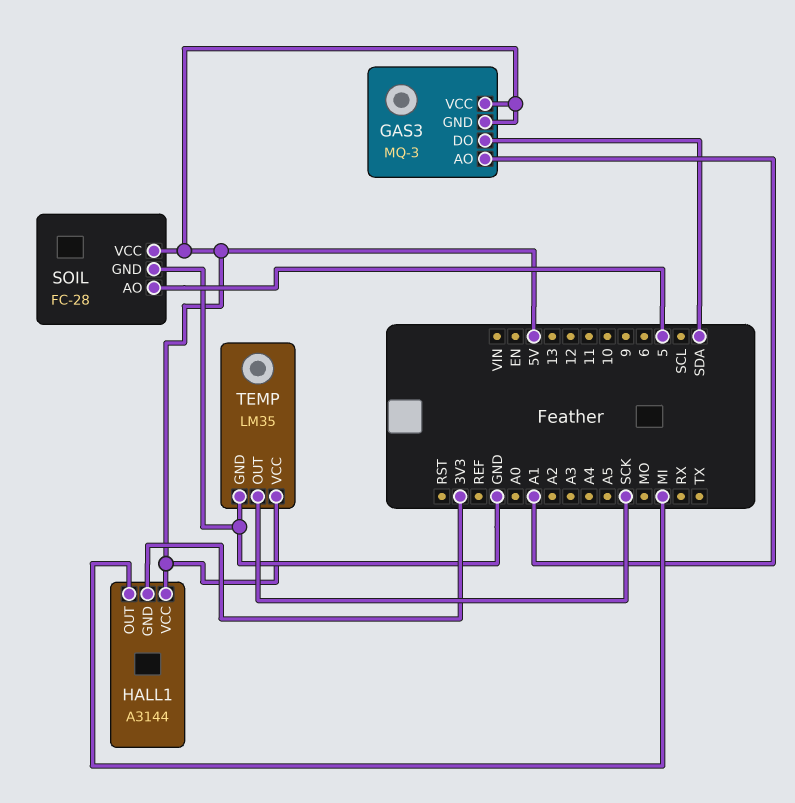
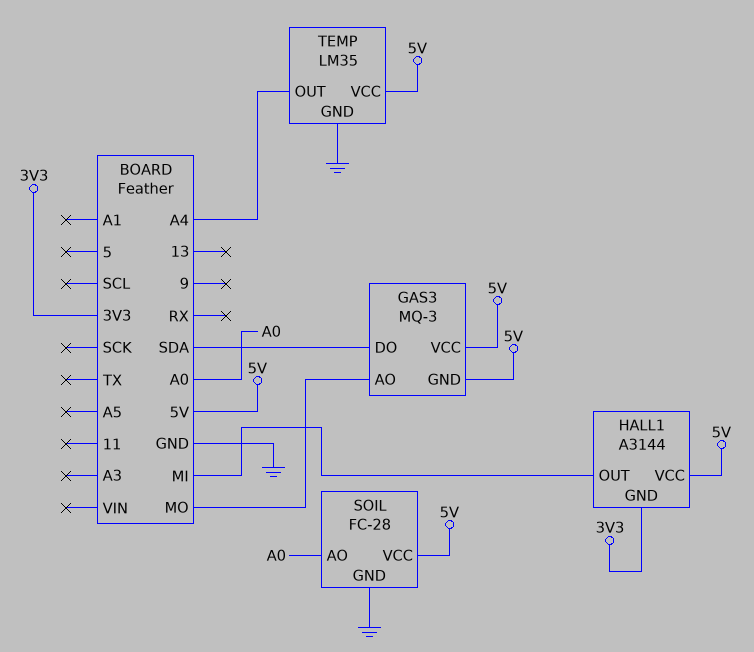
GAS3 pin AO: A1 -> MO
SOIL pin AO: 5 -> A0
TEMP pin OUT: SCK -> A4

